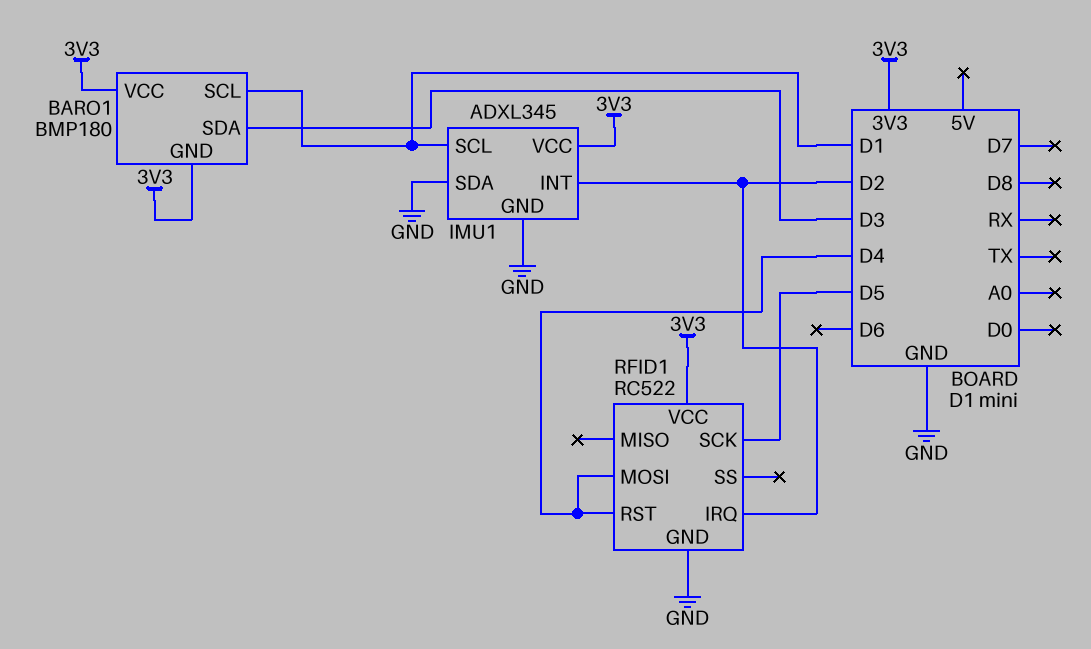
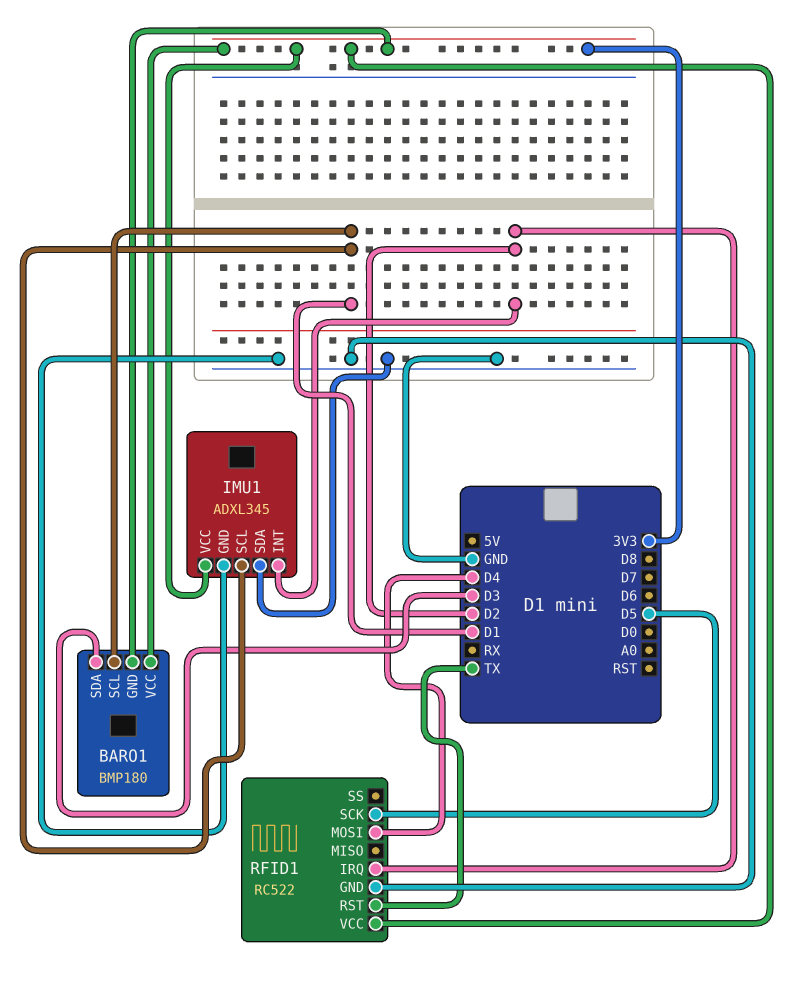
RFID1 pin RST: D4 -> TX

